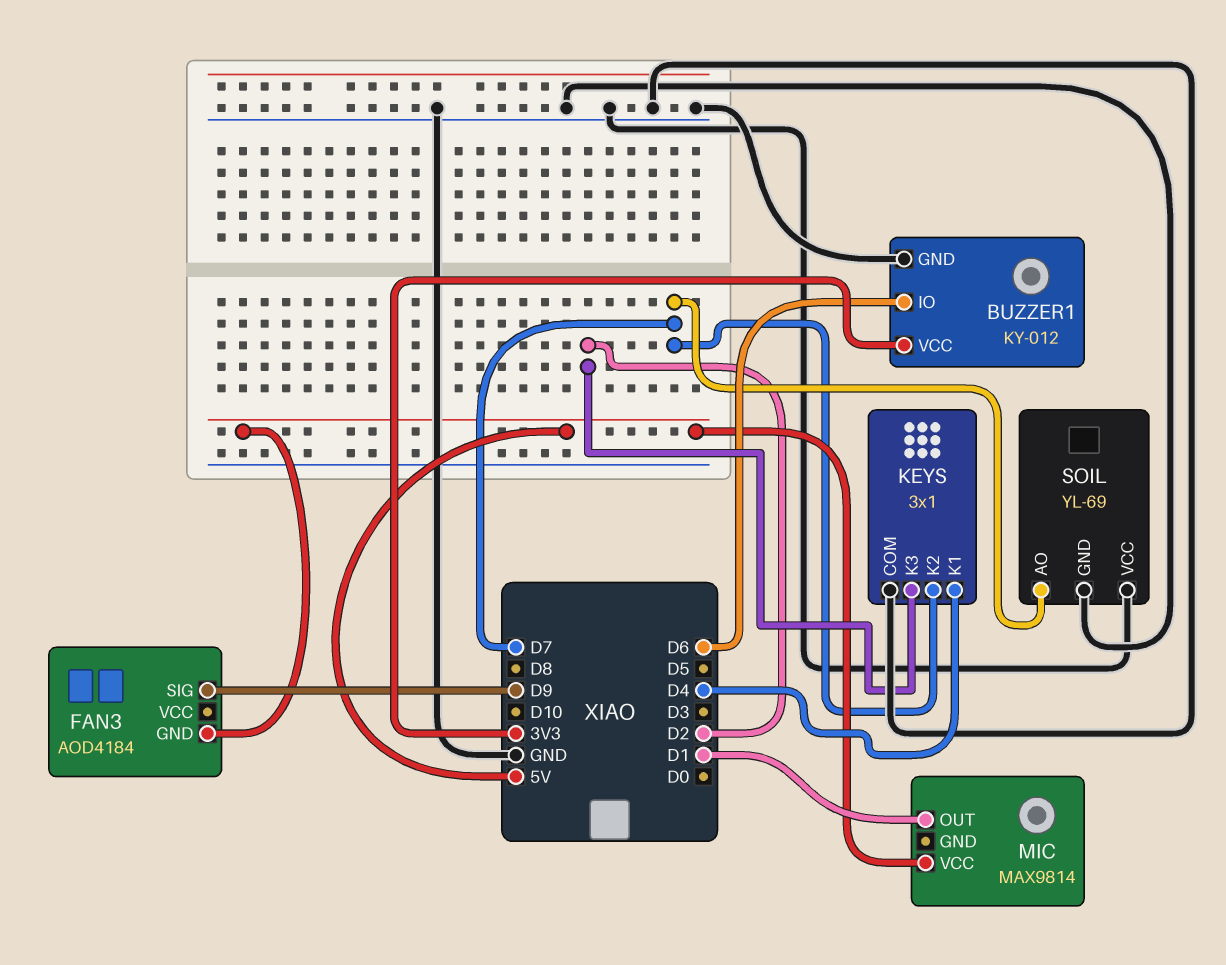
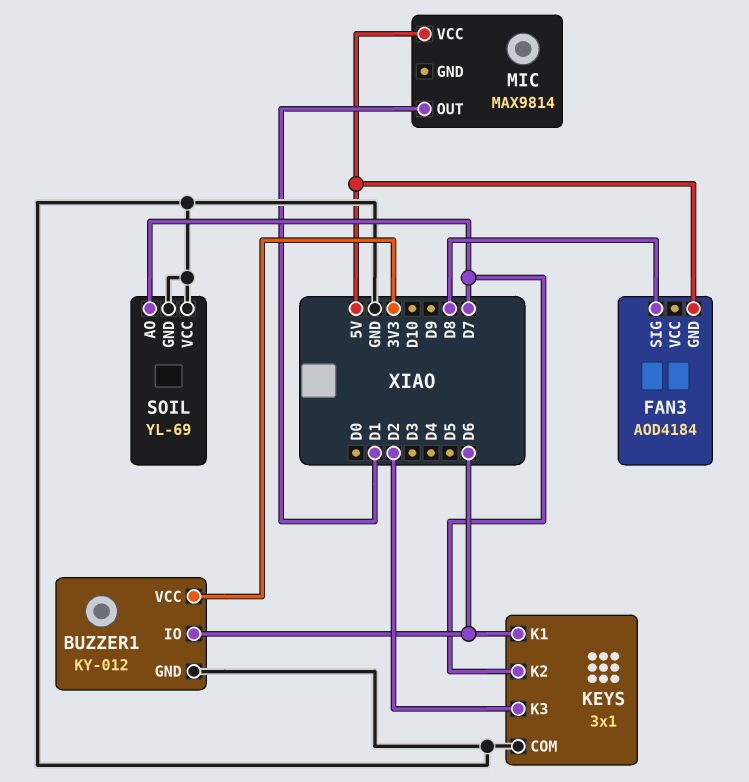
FAN3 pin SIG: D9 -> D8
KEYS pin K1: D4 -> D6

